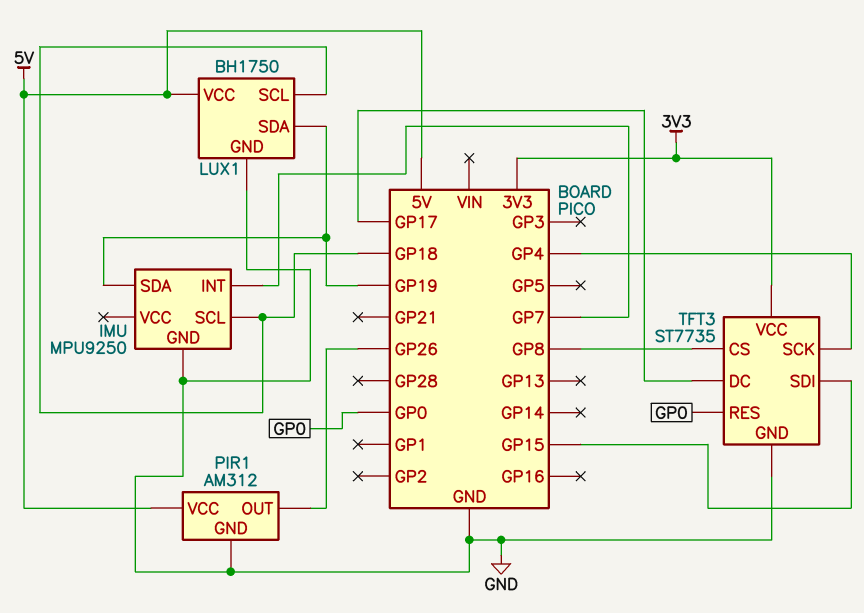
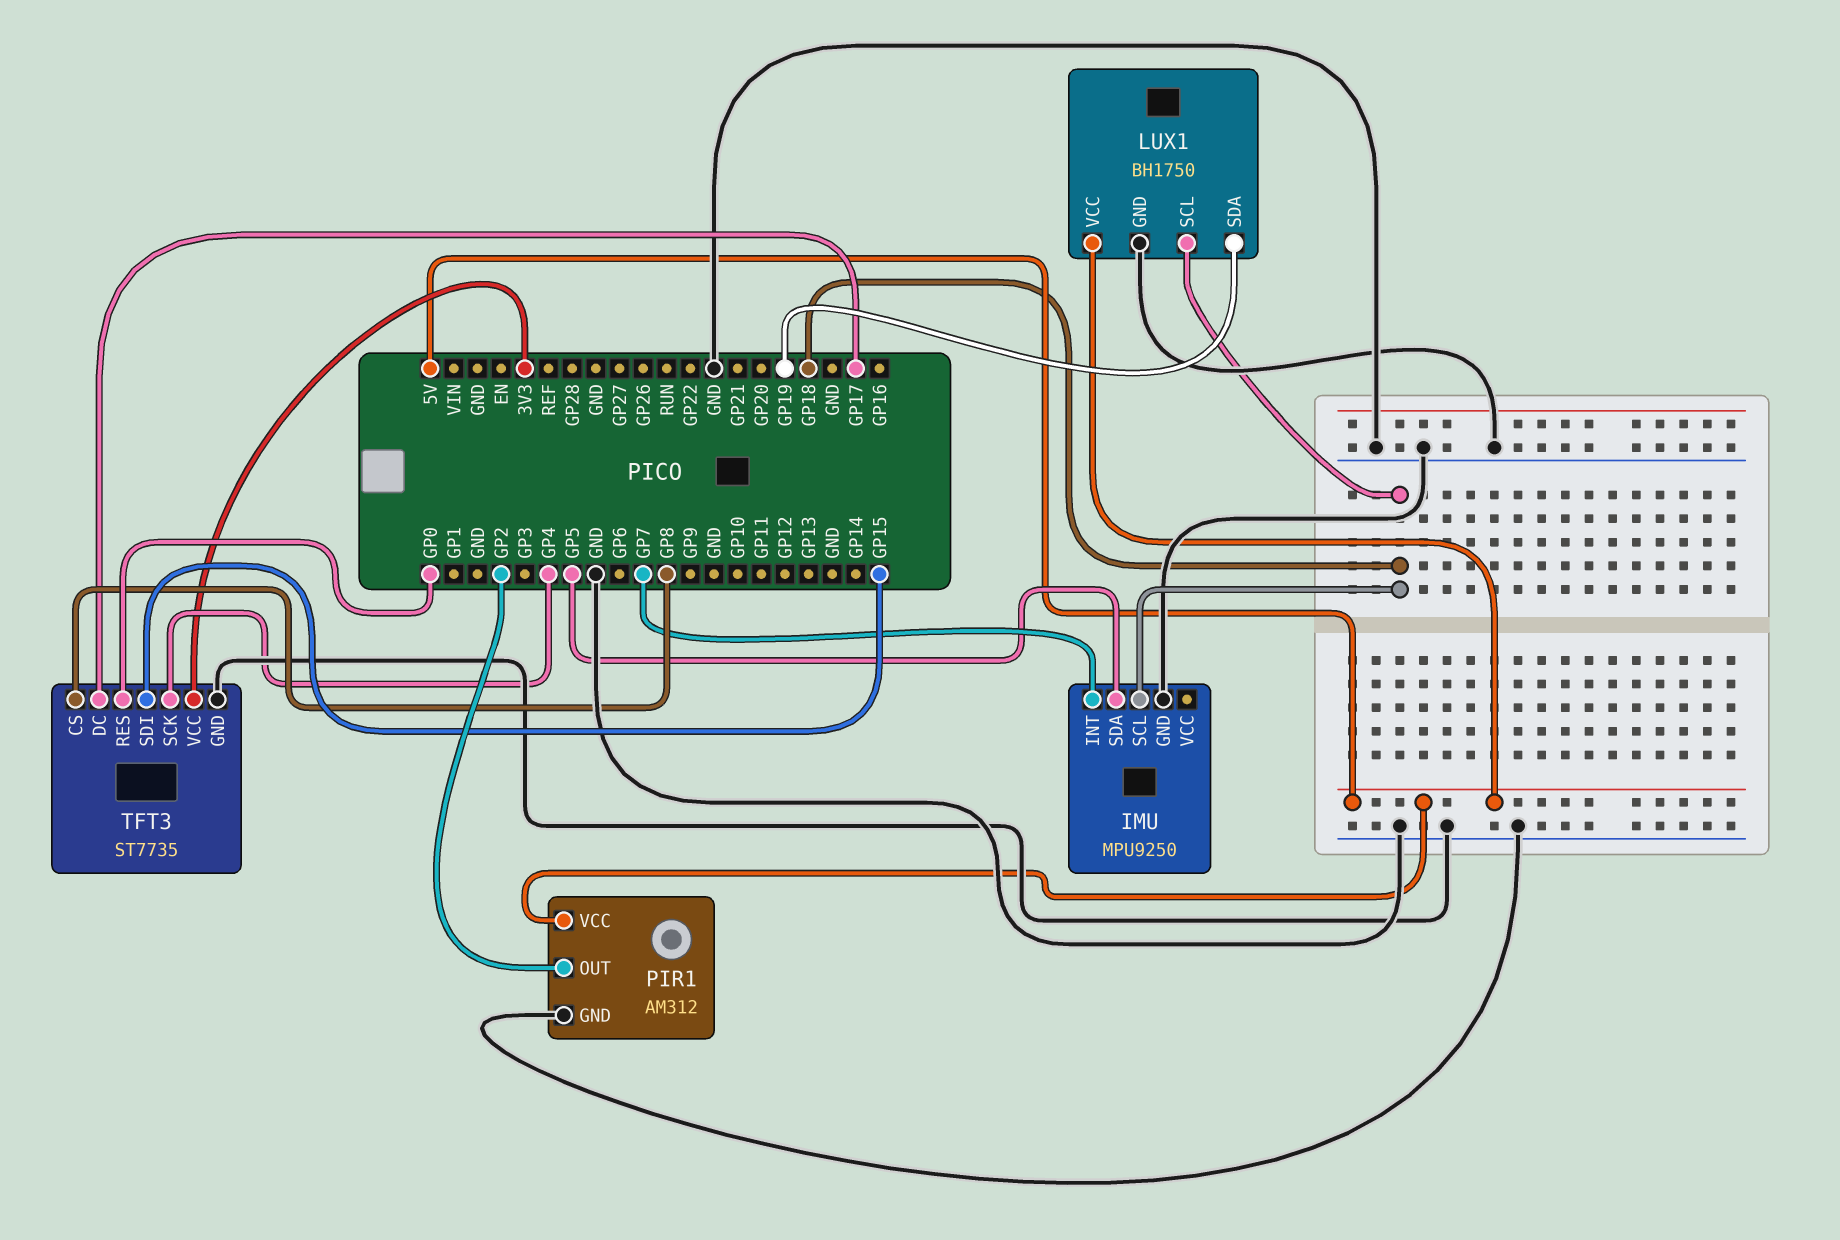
IMU pin SDA: GP19 -> GP5
PIR1 pin OUT: GP26 -> GP2

